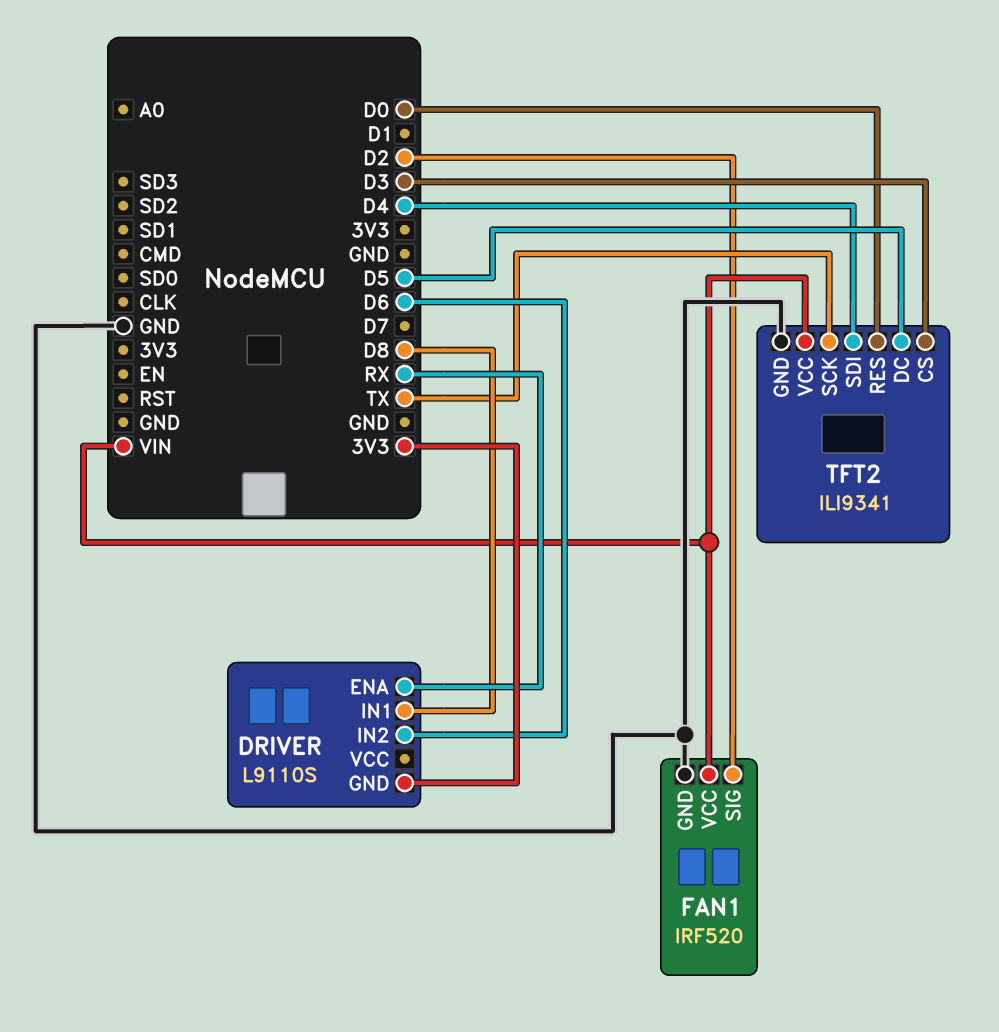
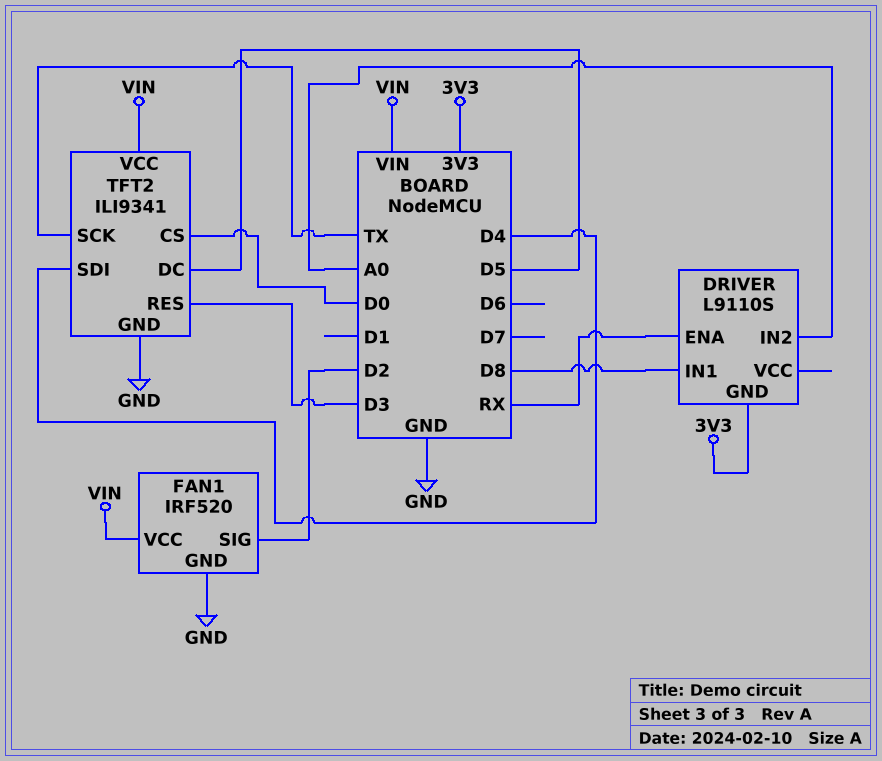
DRIVER pin IN2: D6 -> A0
TFT2 pin CS: D3 -> D0
TFT2 pin RES: D0 -> D3

